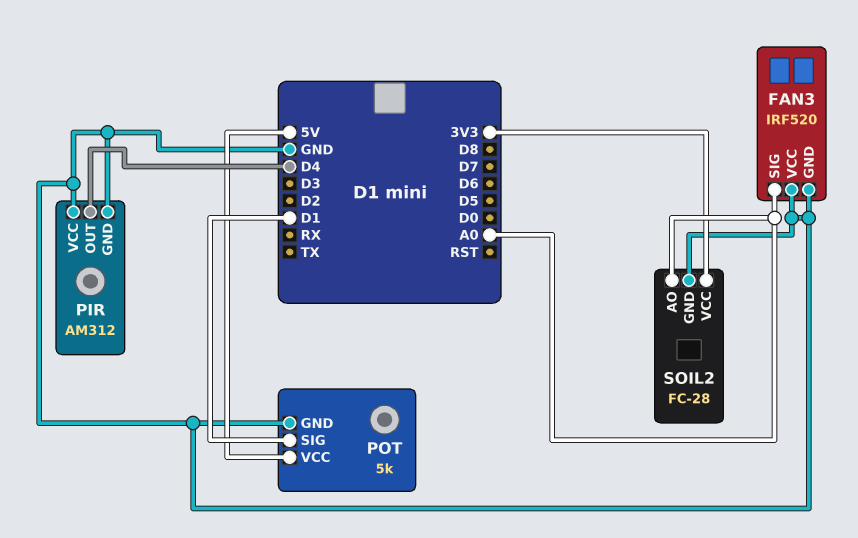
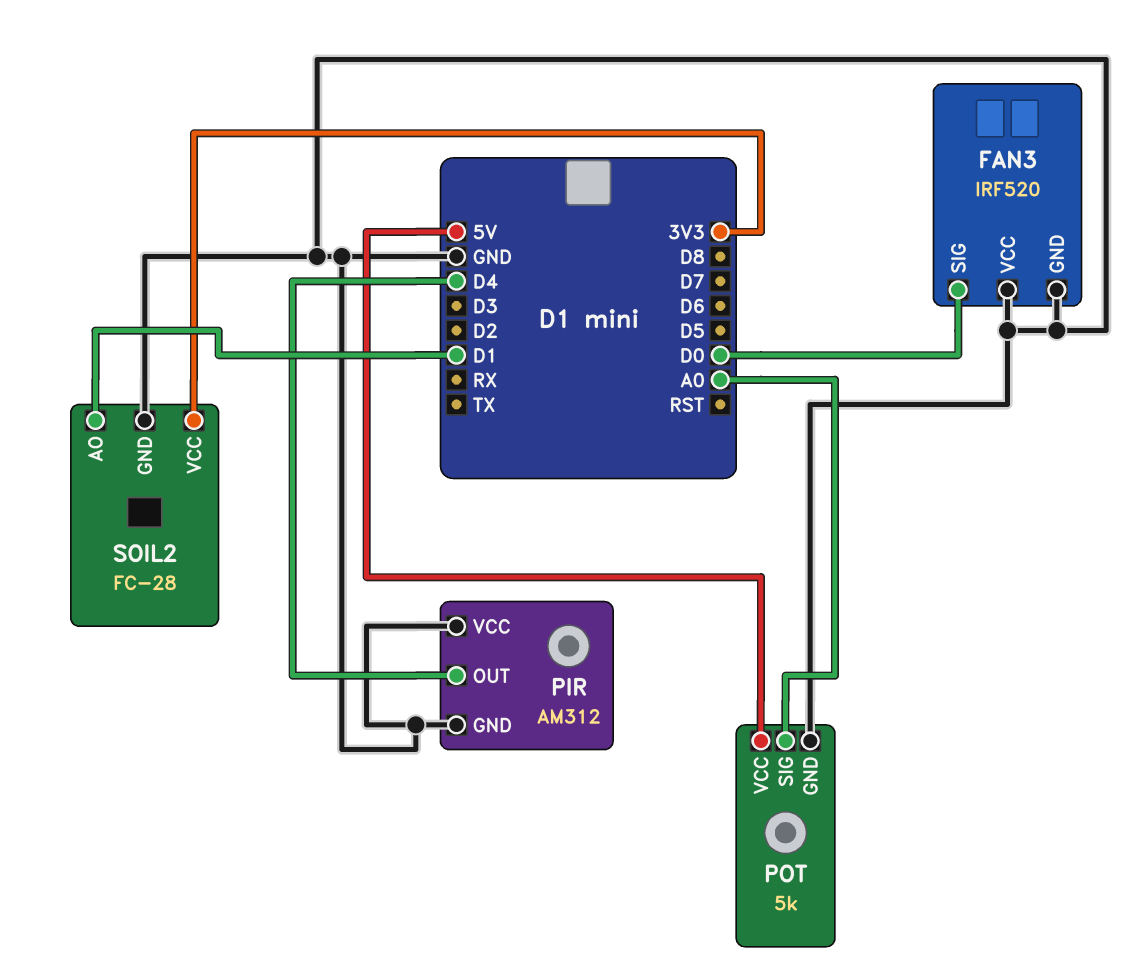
FAN3 pin SIG: A0 -> D0
POT pin SIG: D1 -> A0
SOIL2 pin AO: A0 -> D1

